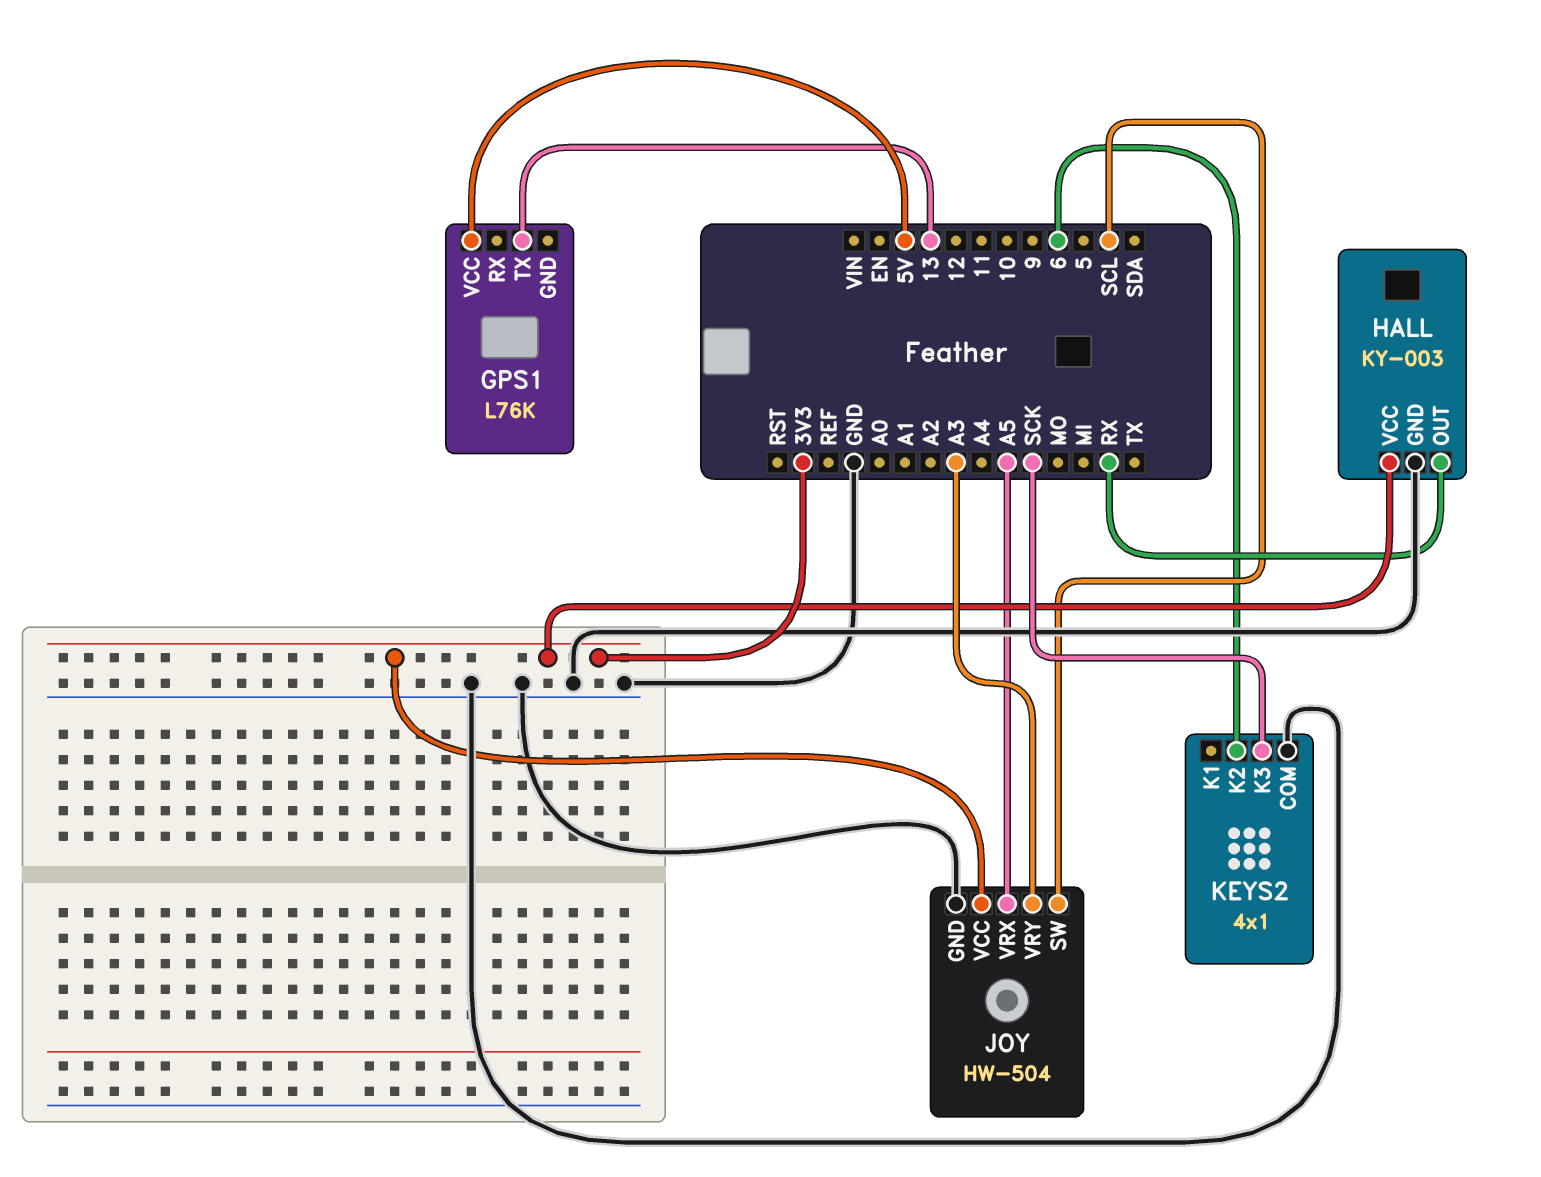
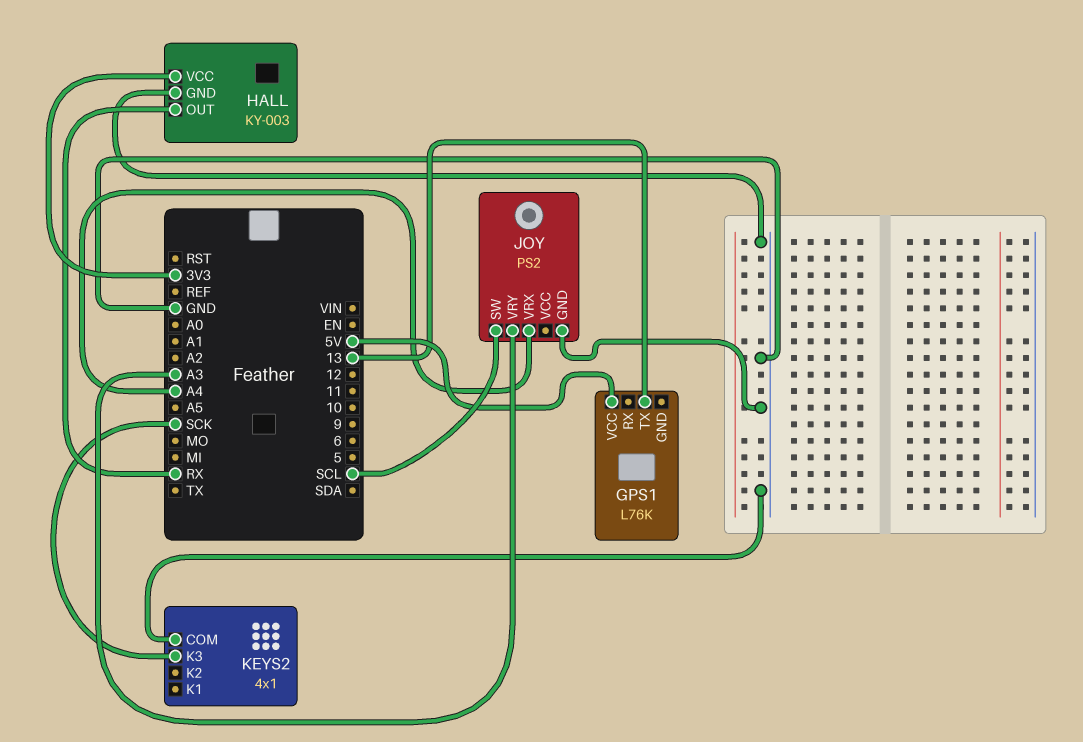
JOY: HW-504 -> PS2
JOY pin VCC: 3V3 -> none
JOY pin VRX: A5 -> A4
KEYS2 pin K2: 6 -> none

